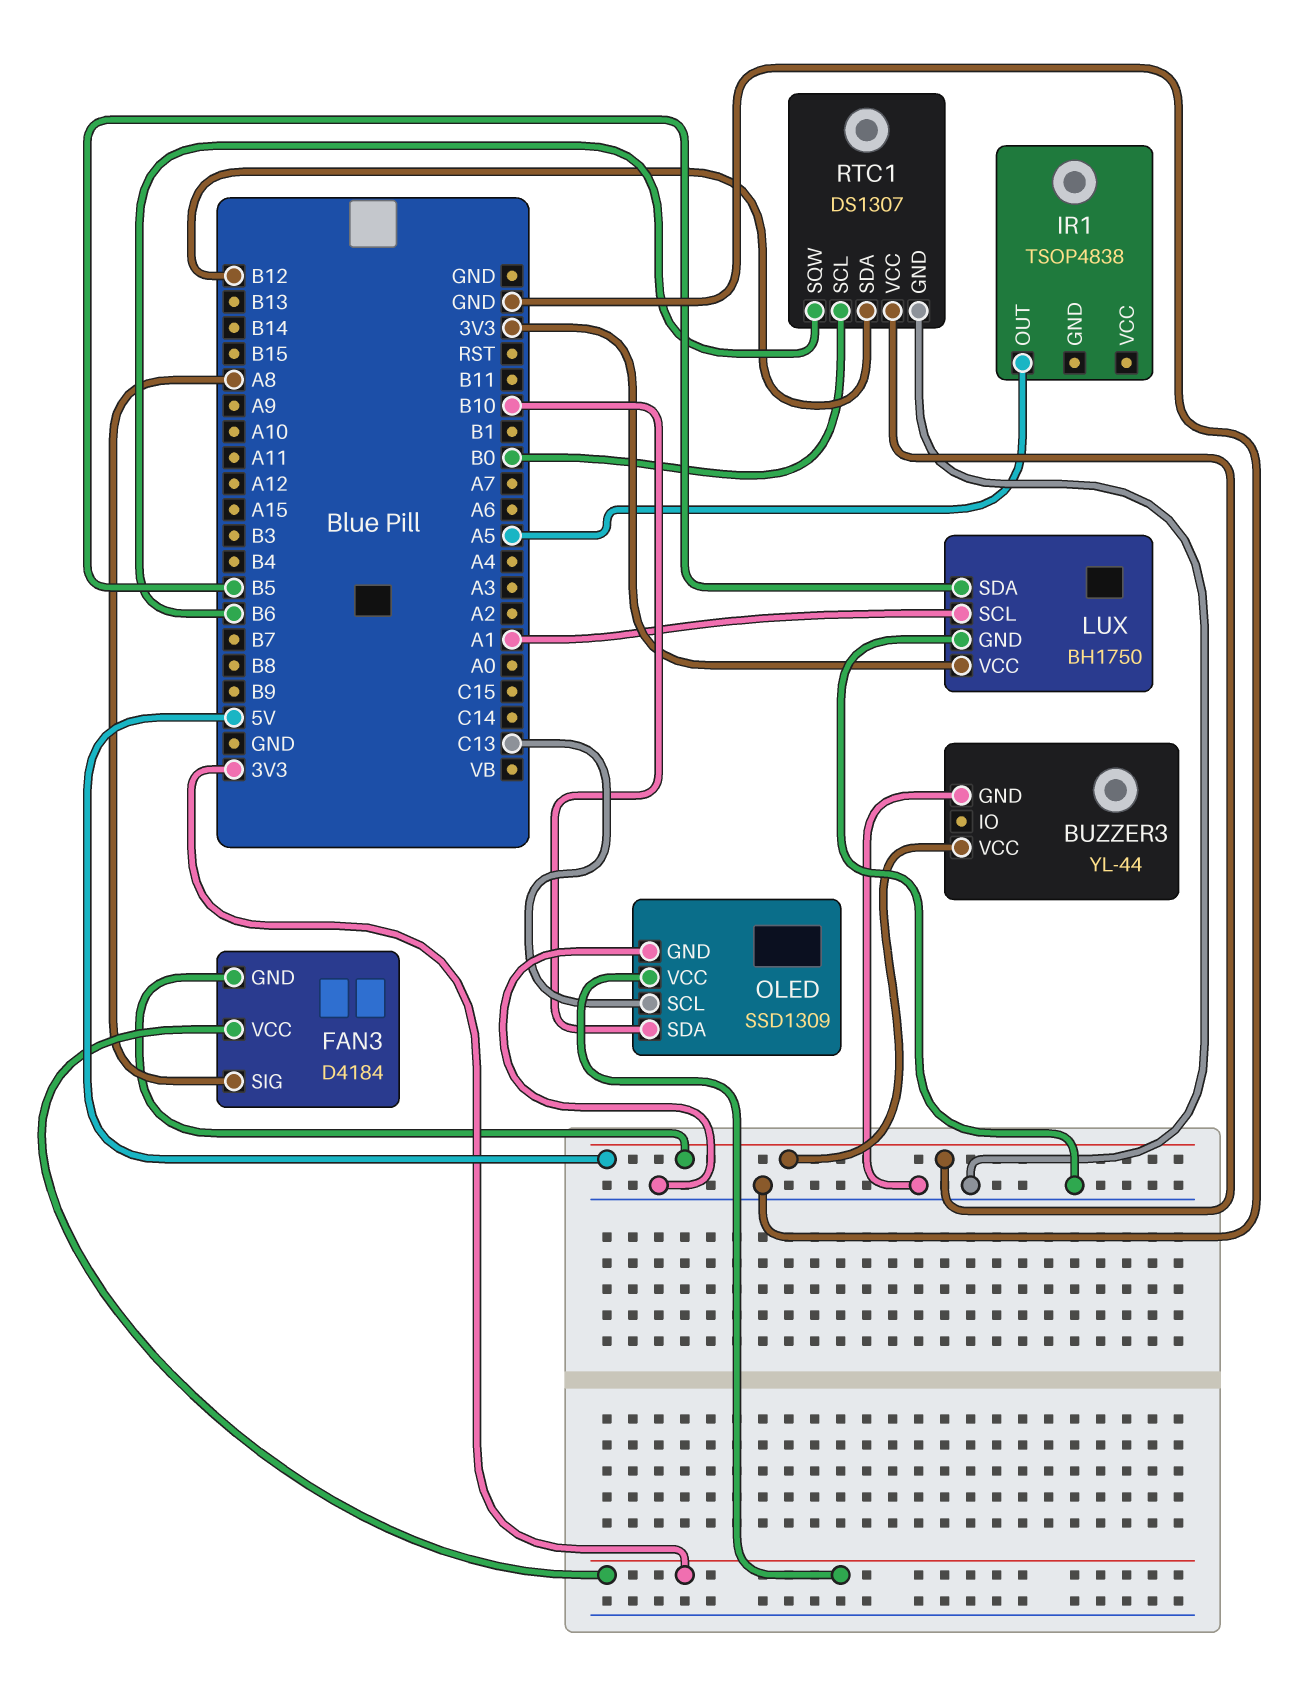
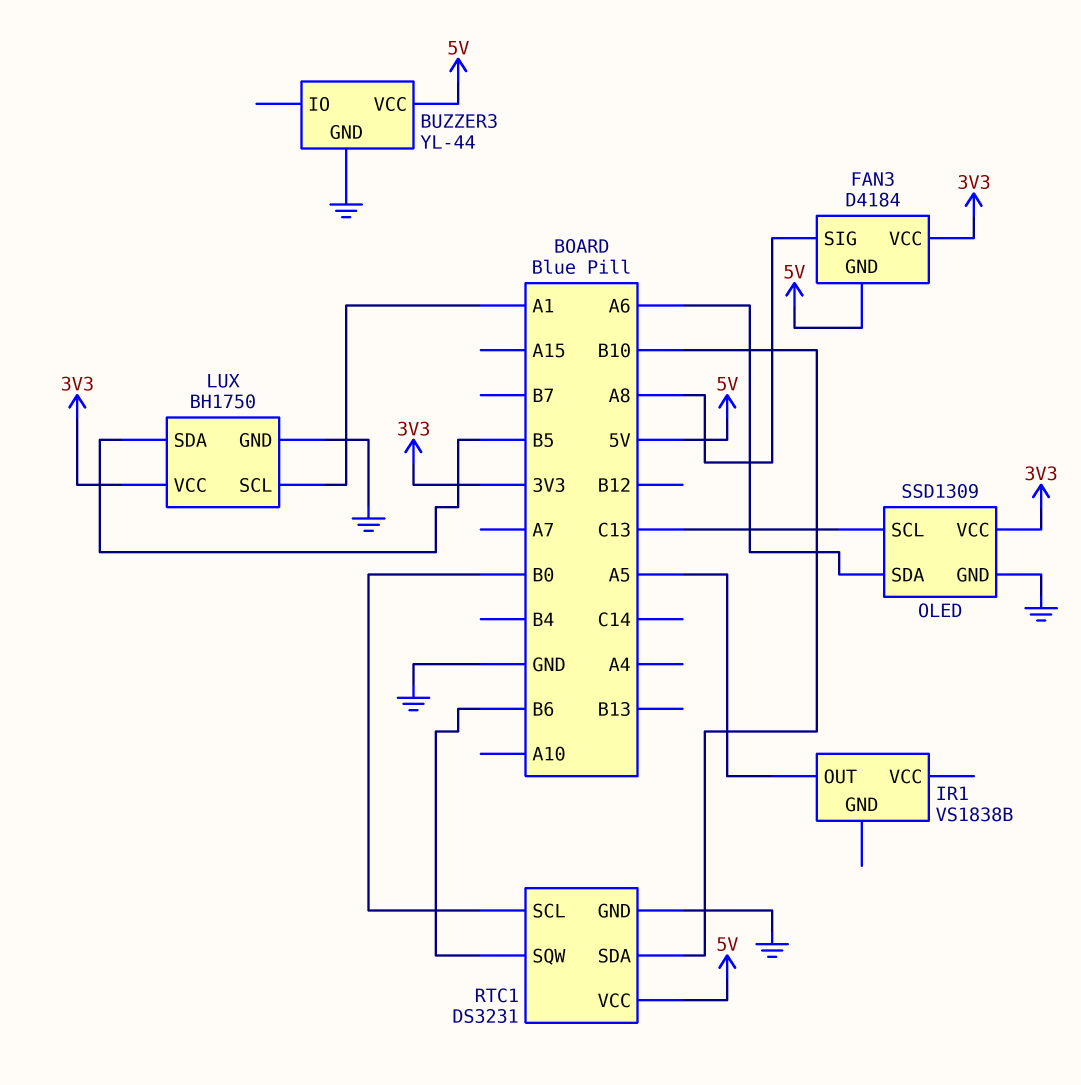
IR1: TSOP4838 -> VS1838B
OLED pin SDA: B10 -> A6
RTC1: DS1307 -> DS3231
RTC1 pin SDA: B12 -> B10

